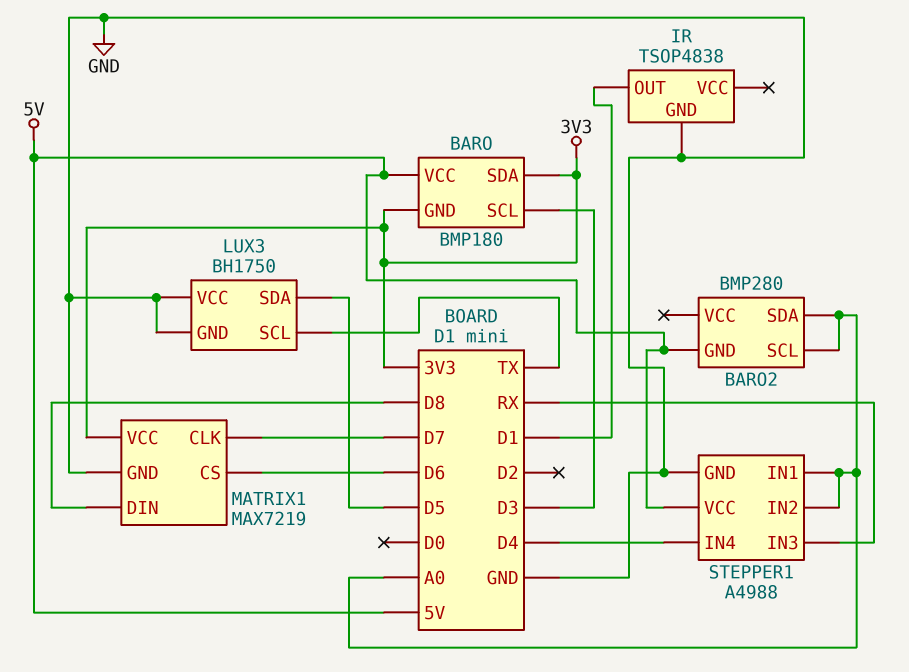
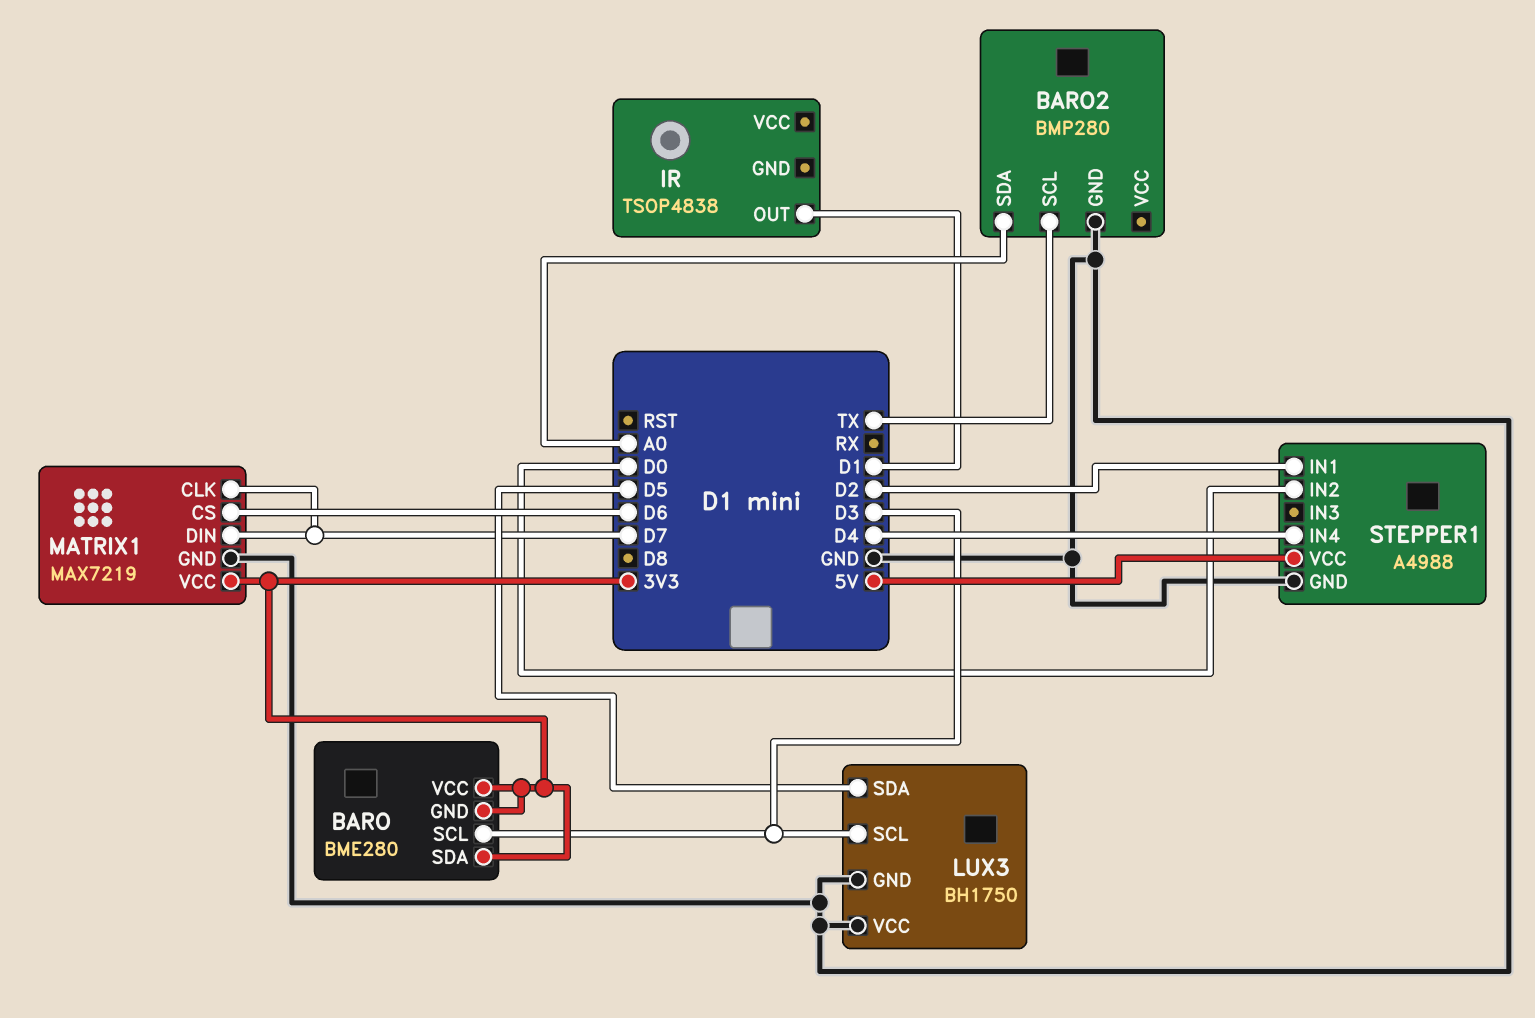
BARO: BMP180 -> BME280
BARO pin VCC: 5V -> 3V3
BARO2 pin GND: 5V -> GND
BARO2 pin SCL: A0 -> TX
IR pin GND: GND -> none
LUX3 pin SCL: TX -> D3
MATRIX1 pin DIN: D8 -> D7
STEPPER1 pin IN1: A0 -> D2
STEPPER1 pin IN2: A0 -> D0
STEPPER1 pin IN3: RX -> none

